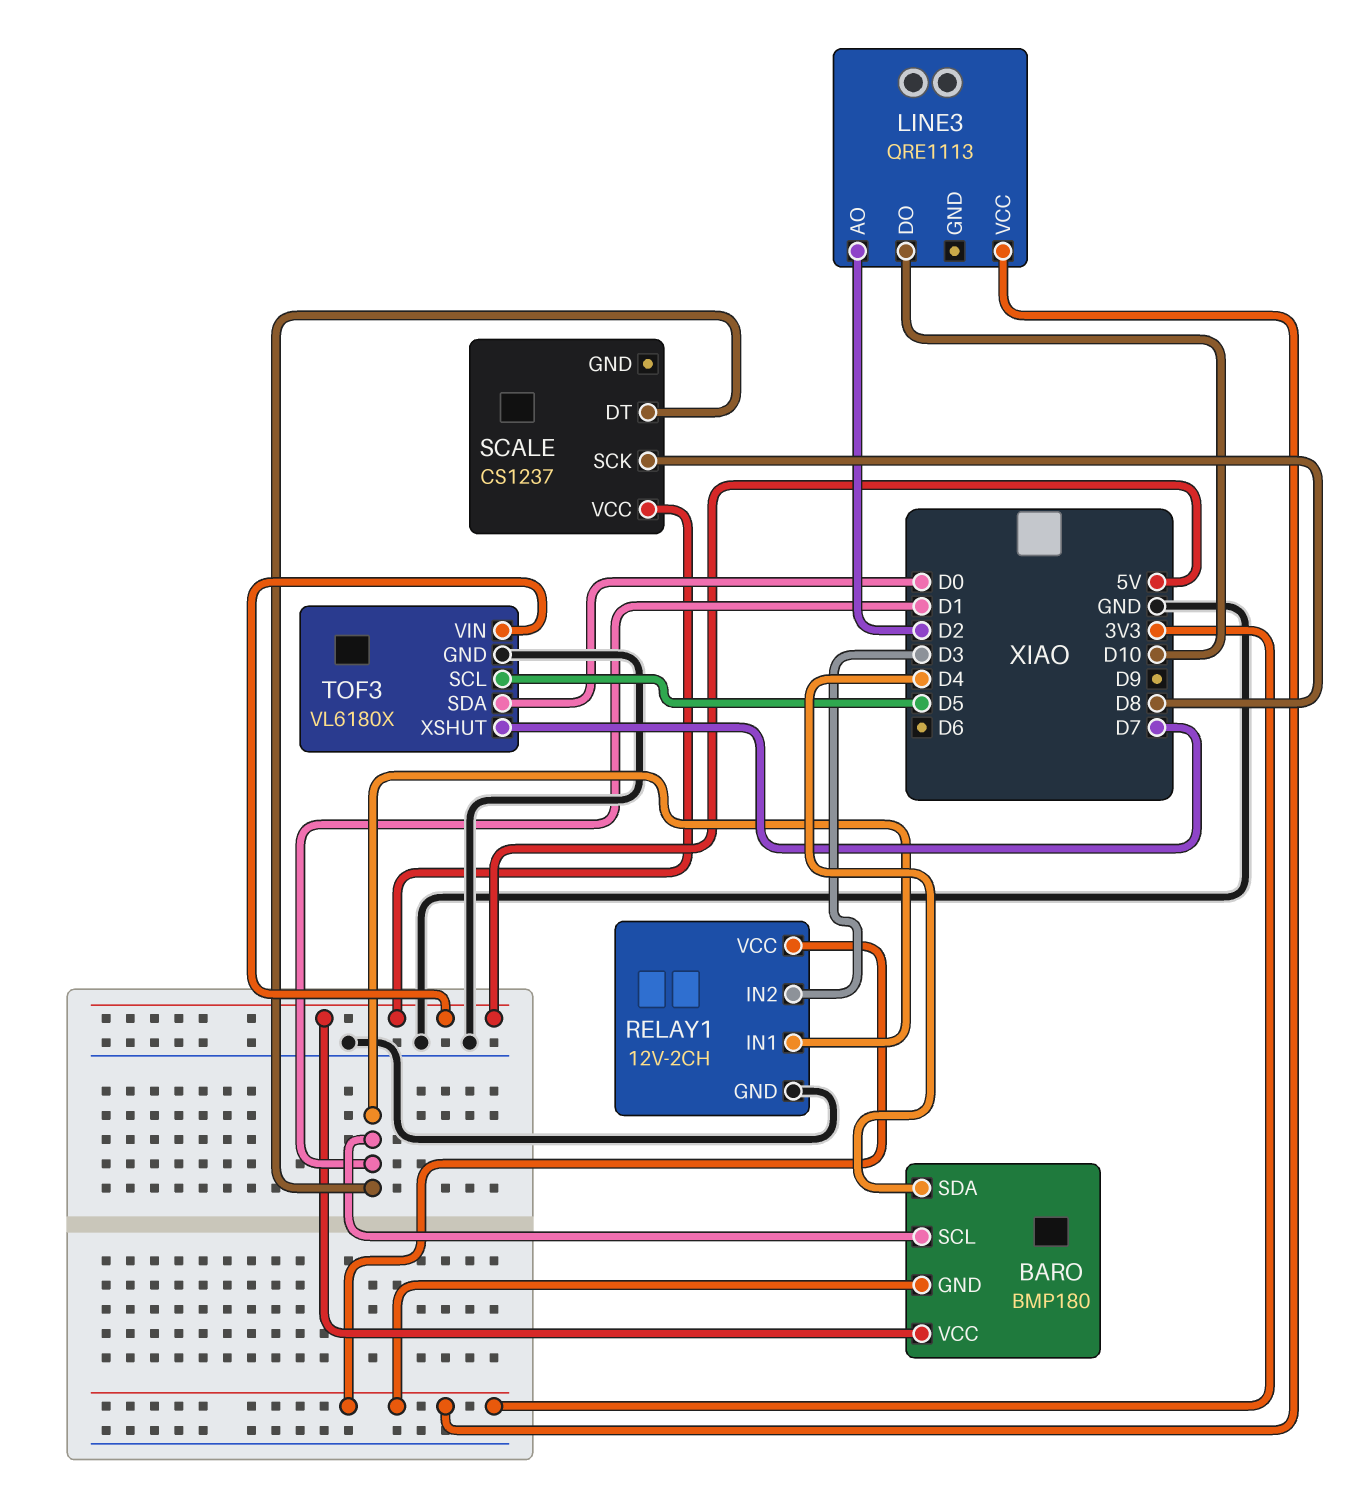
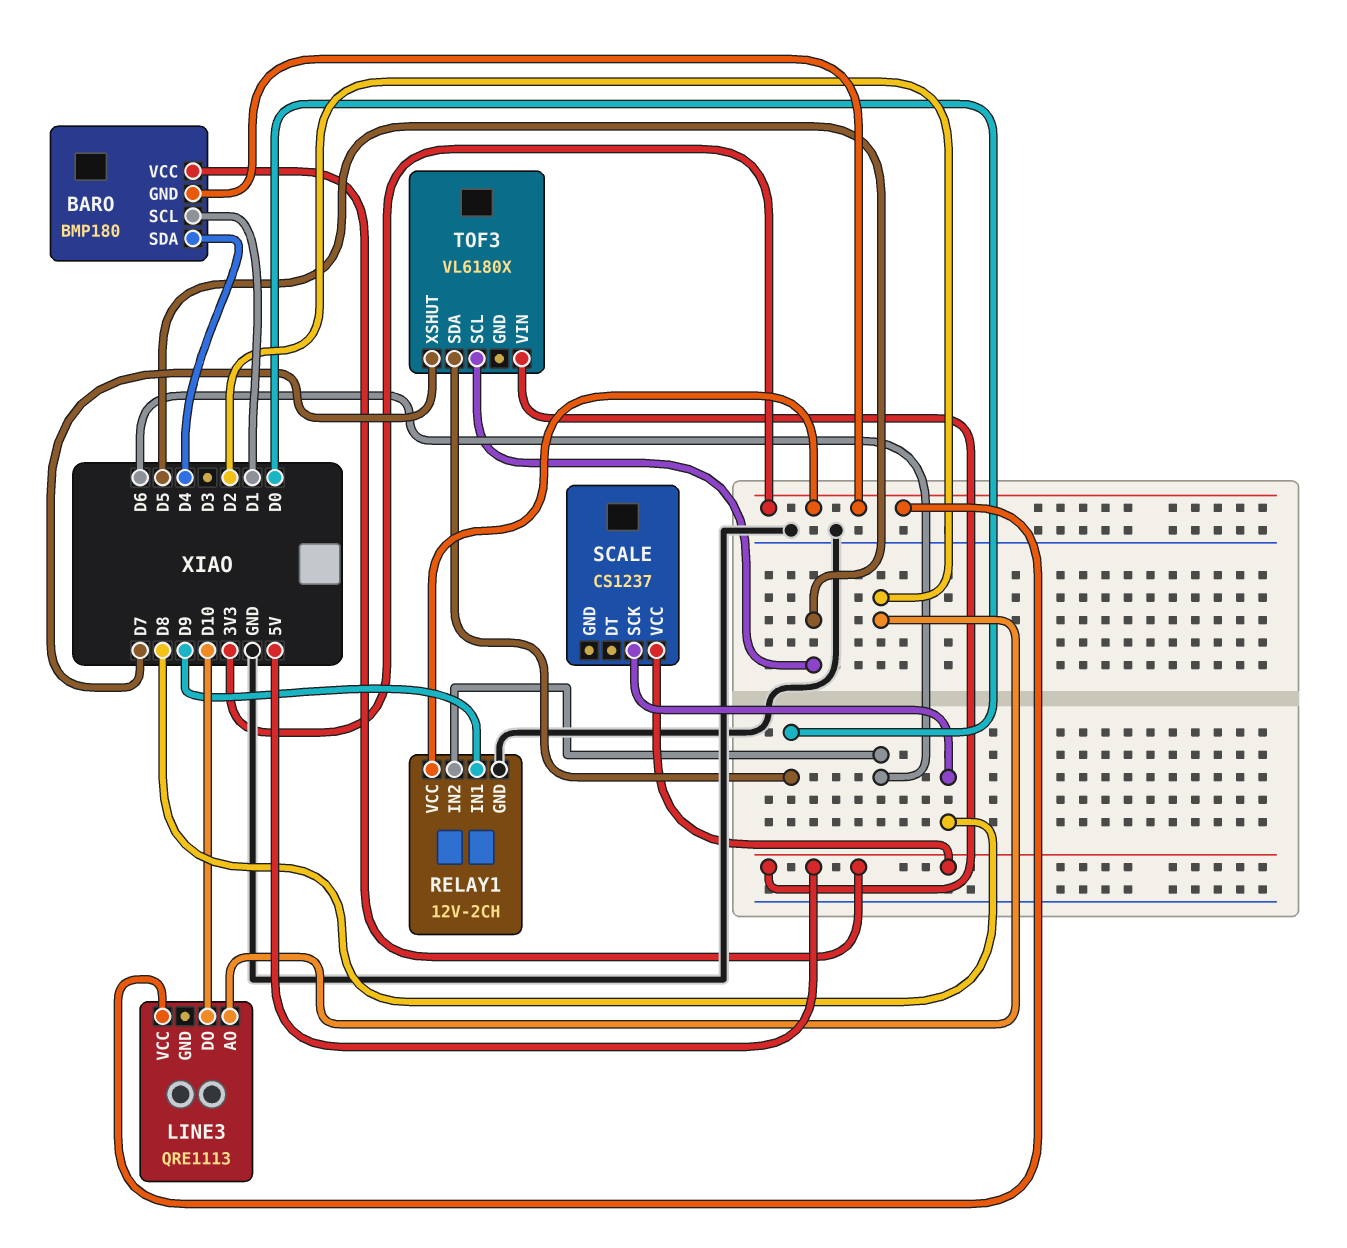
RELAY1 pin IN1: D1 -> D9
RELAY1 pin IN2: D3 -> D6
SCALE pin DT: D1 -> none
TOF3 pin GND: GND -> none

